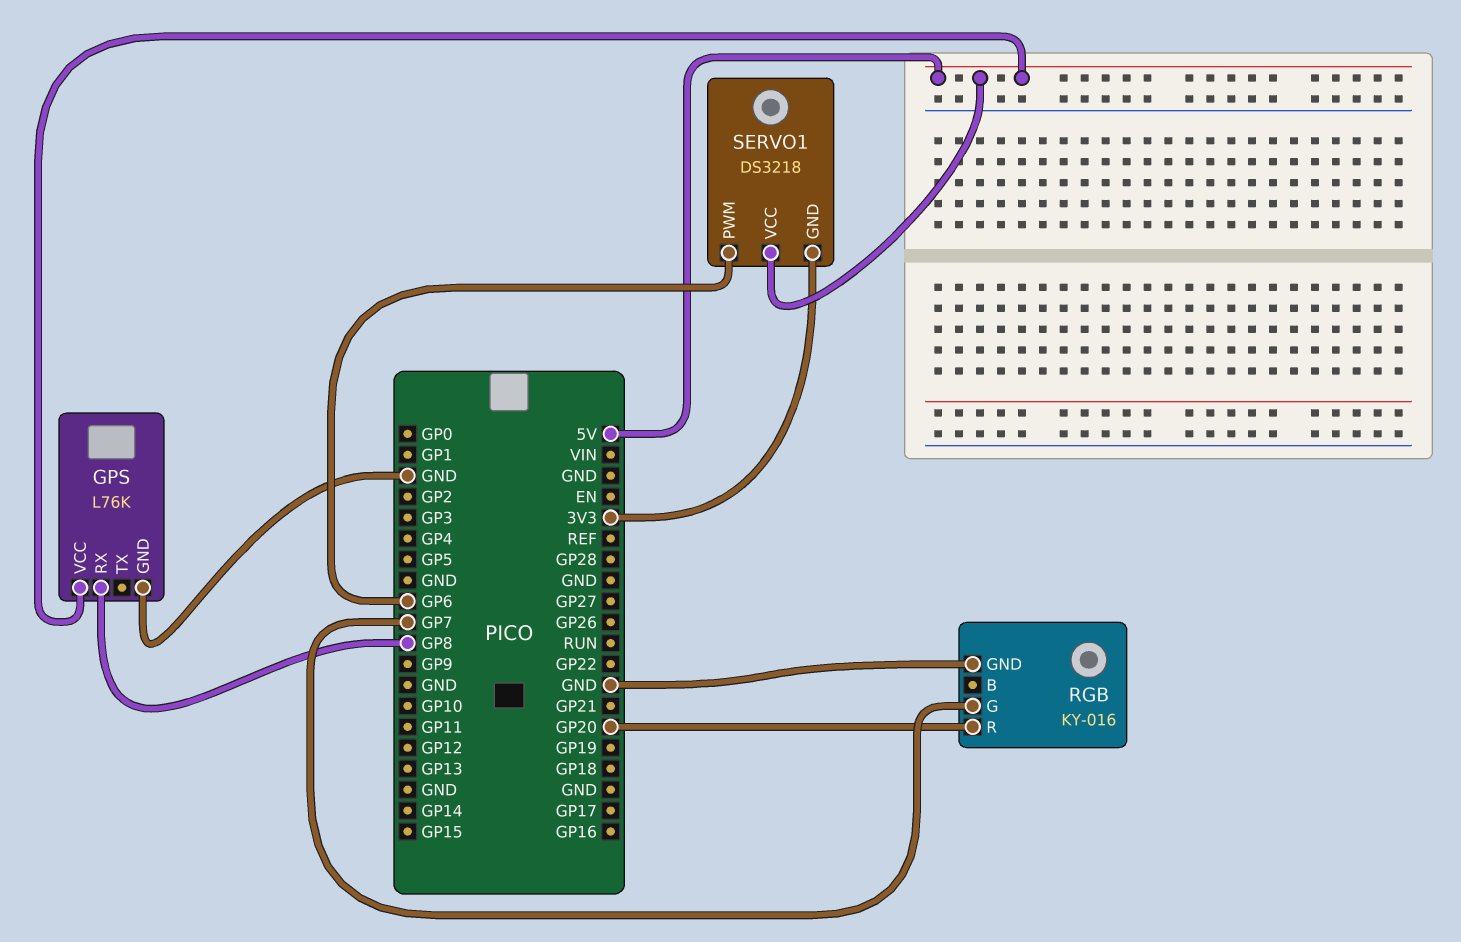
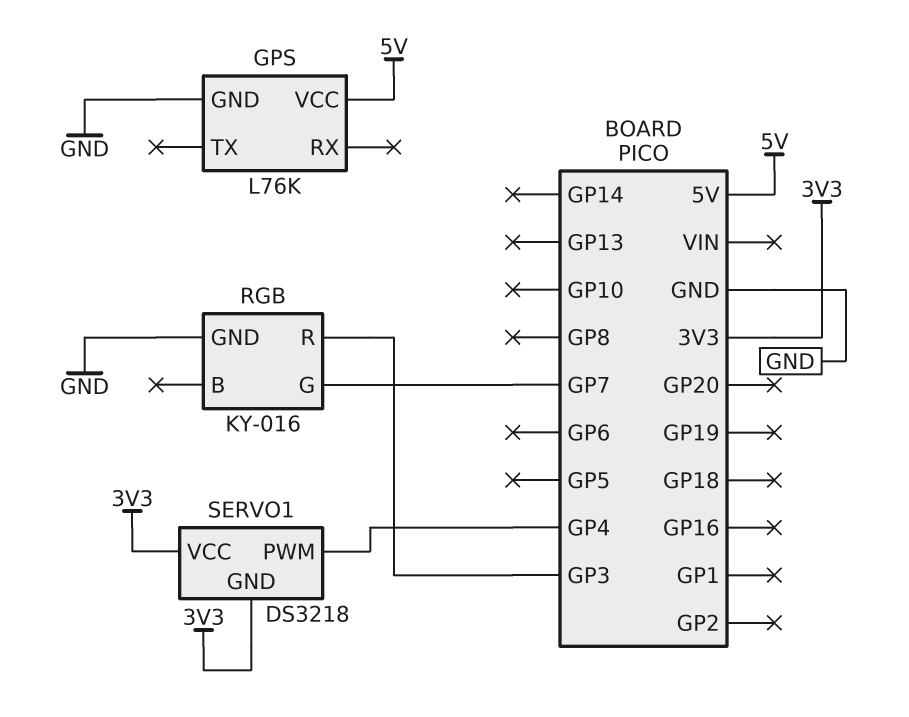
GPS pin RX: GP8 -> none
RGB pin R: GP20 -> GP3
SERVO1 pin PWM: GP6 -> GP4
SERVO1 pin VCC: 5V -> 3V3

